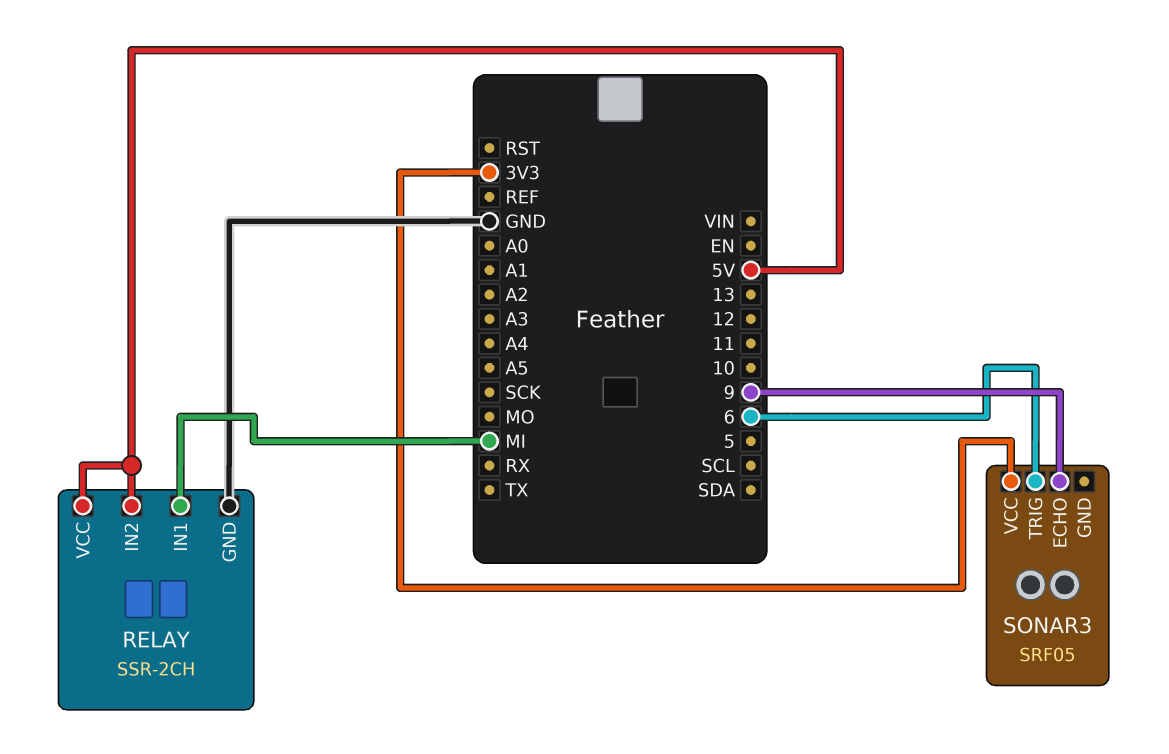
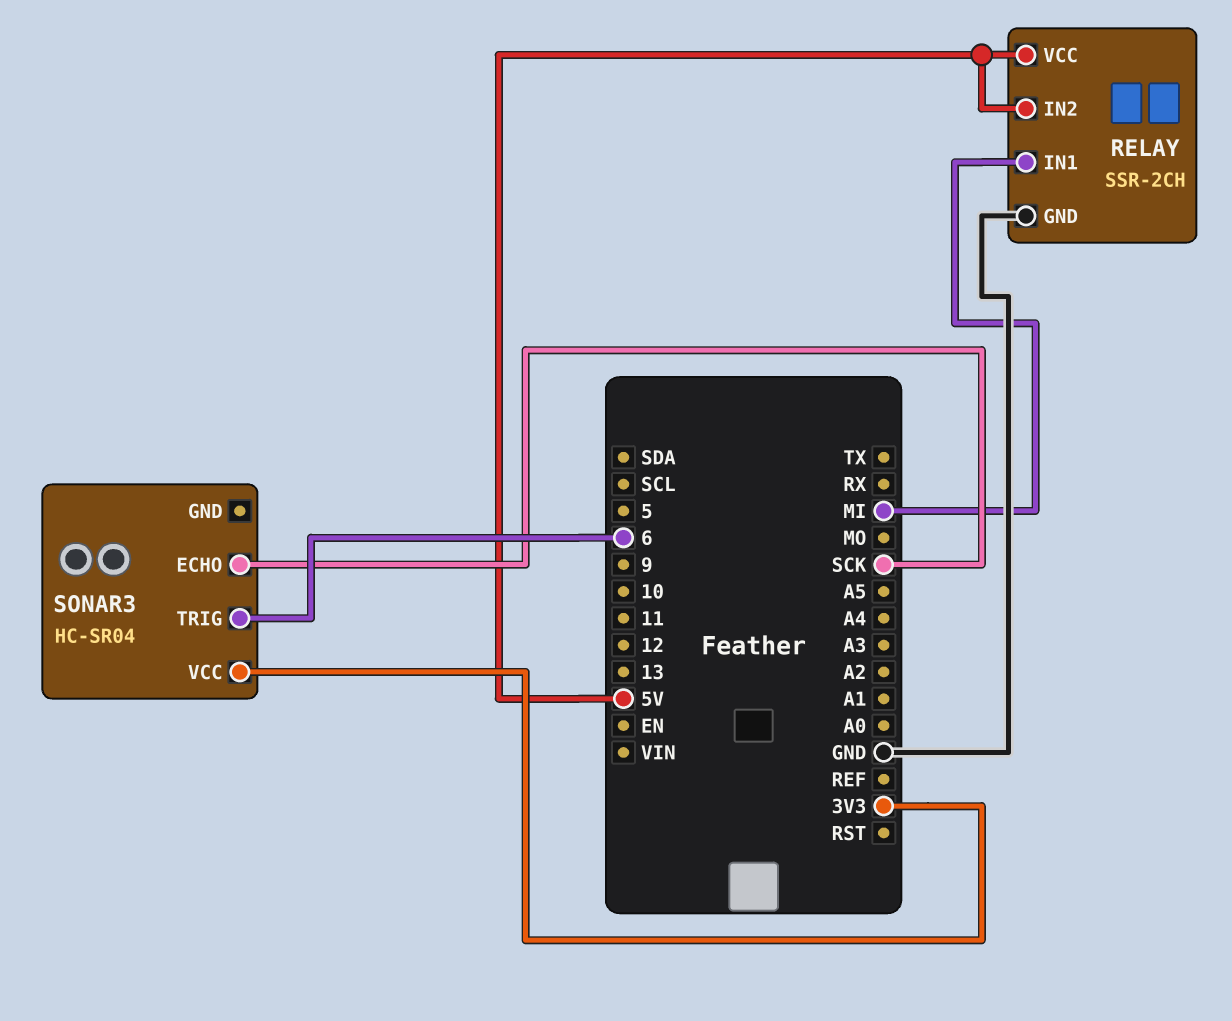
SONAR3: SRF05 -> HC-SR04
SONAR3 pin ECHO: 9 -> SCK

